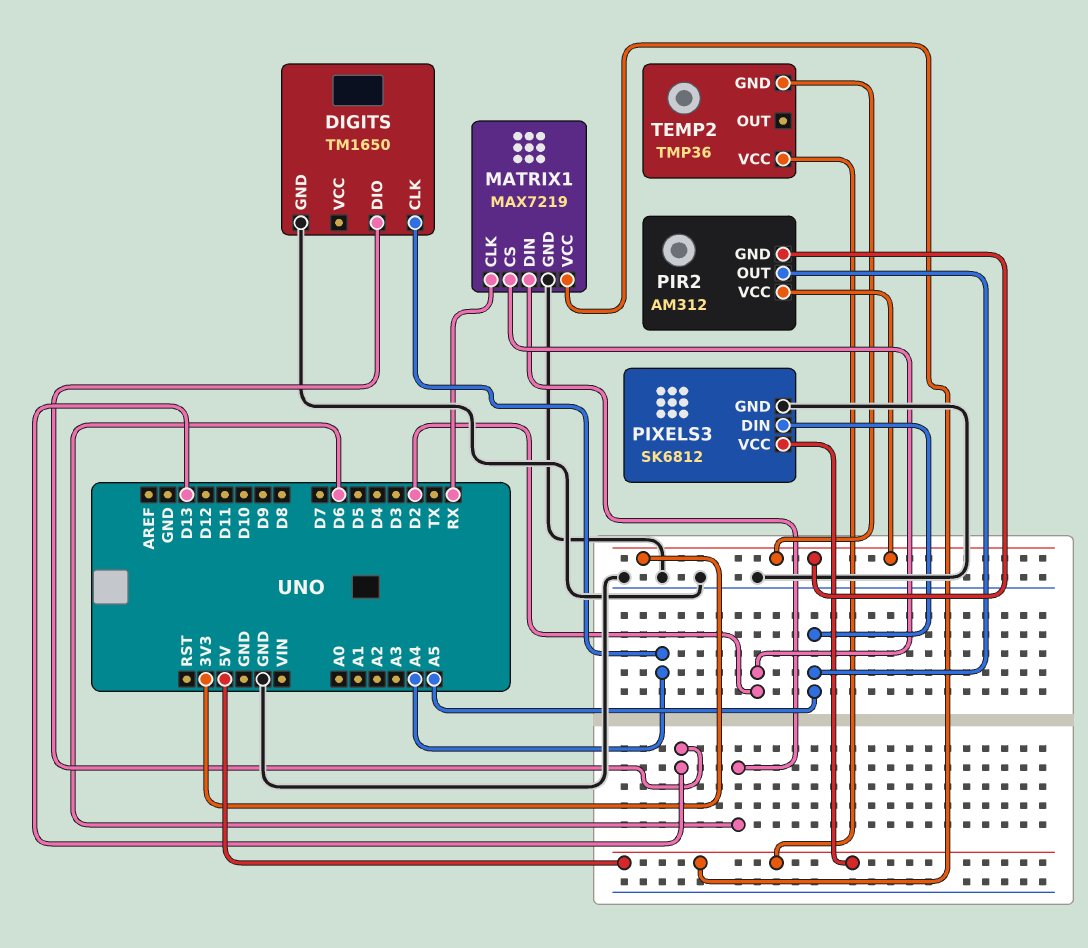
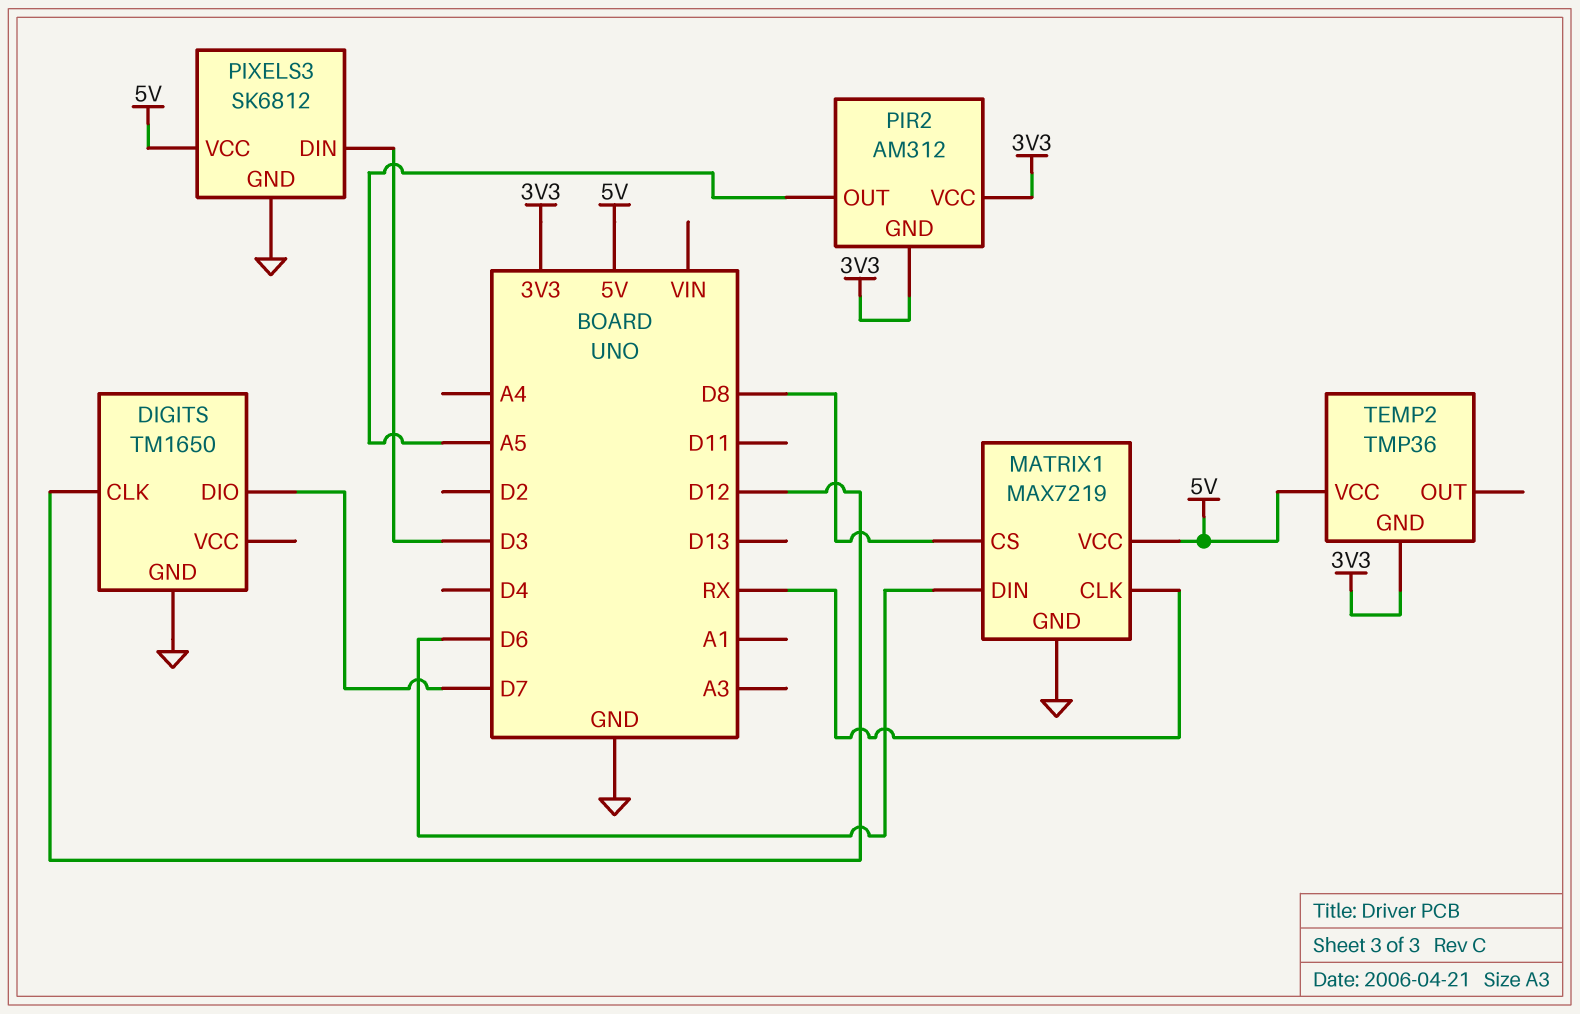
DIGITS pin CLK: A4 -> D12
DIGITS pin DIO: D13 -> D7
MATRIX1 pin CS: D2 -> D8
PIXELS3 pin DIN: A5 -> D3

